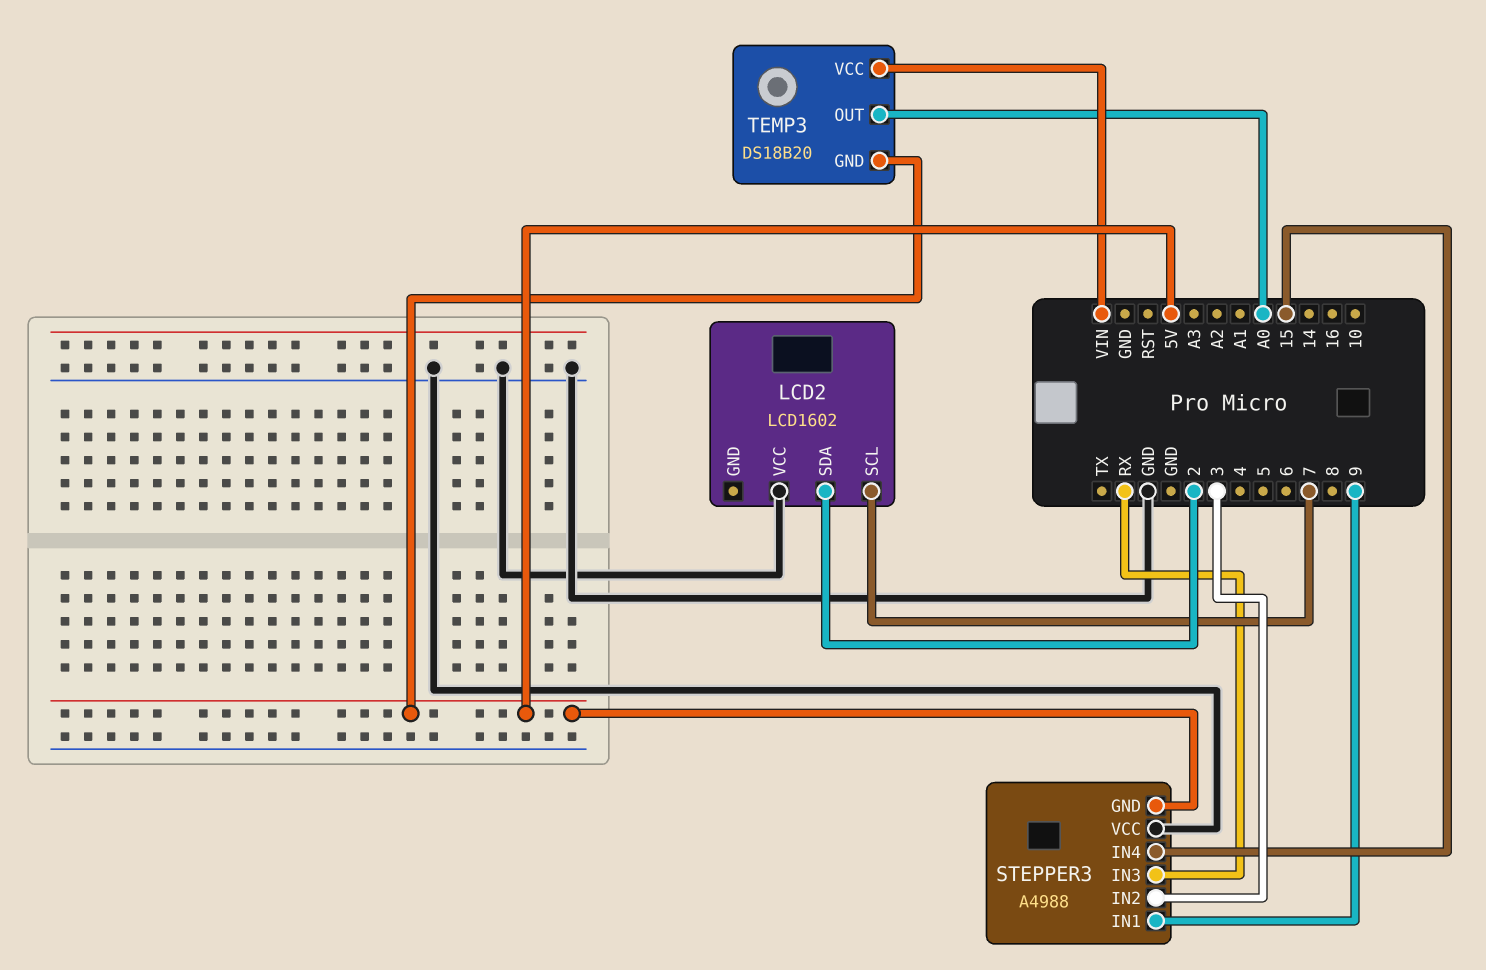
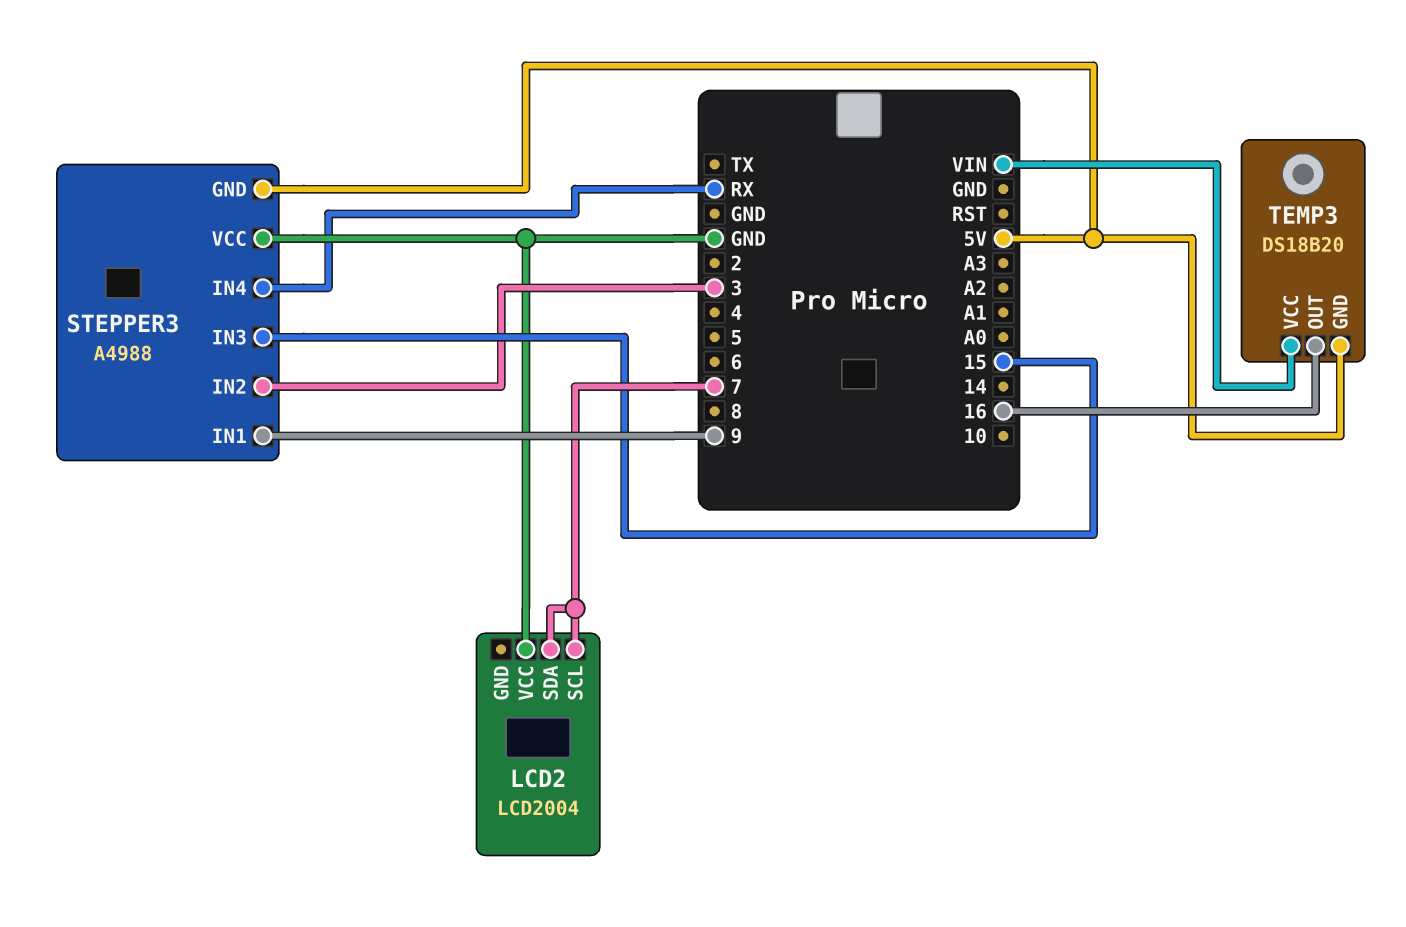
LCD2: LCD1602 -> LCD2004
LCD2 pin SDA: 2 -> 7
STEPPER3 pin IN3: RX -> 15
STEPPER3 pin IN4: 15 -> RX
TEMP3 pin OUT: A0 -> 16

